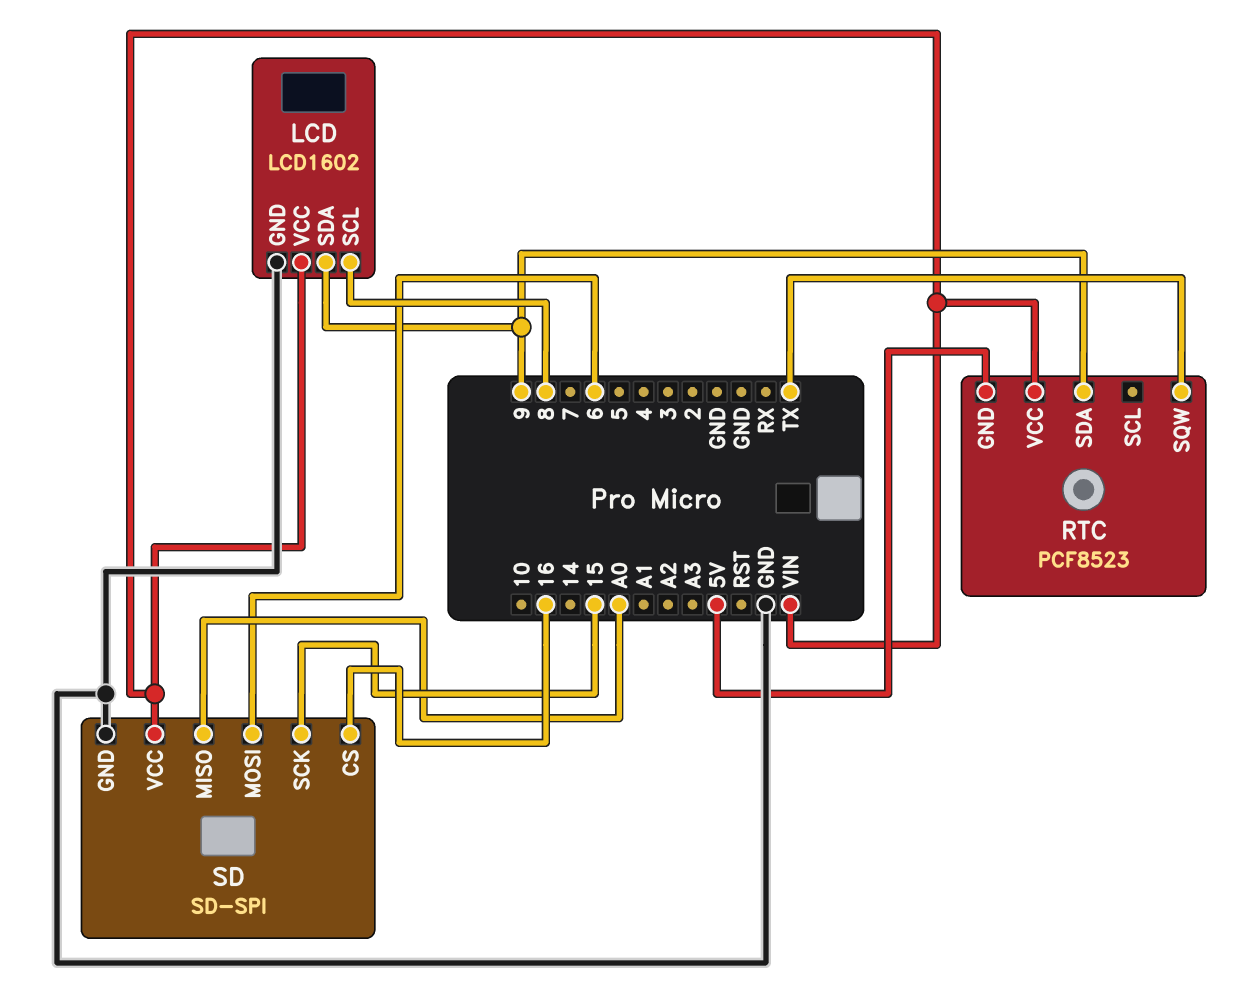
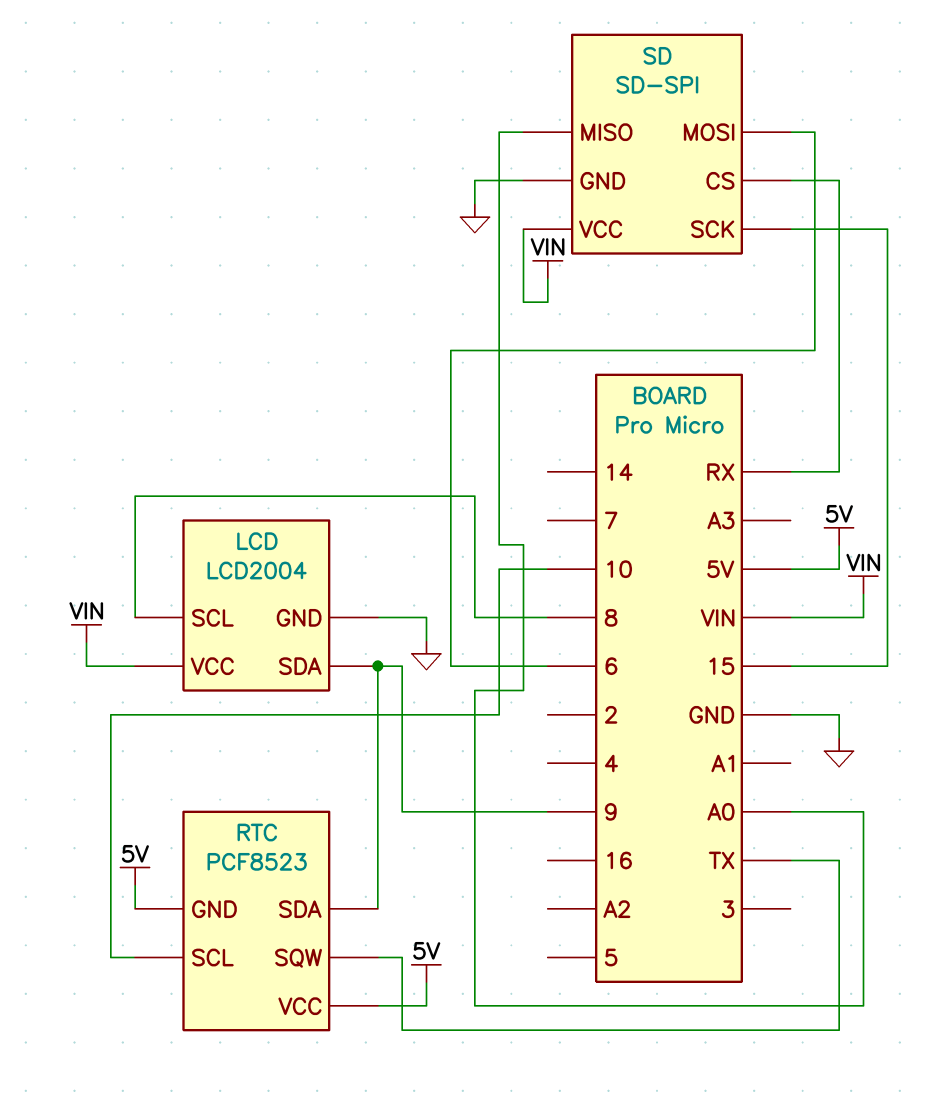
LCD: LCD1602 -> LCD2004
RTC pin SCL: none -> 10
RTC pin VCC: VIN -> 5V
SD pin CS: 16 -> RX

